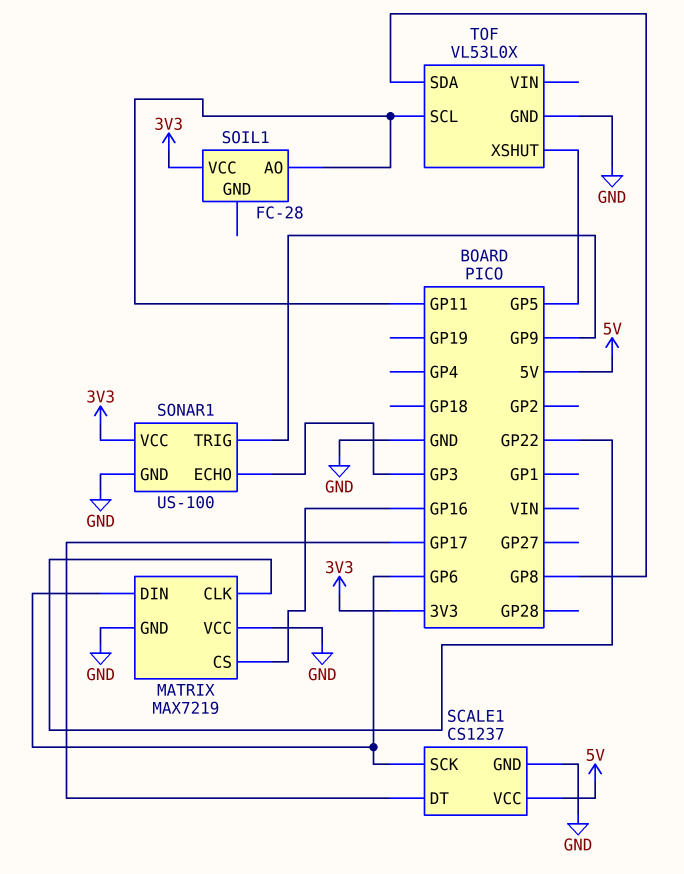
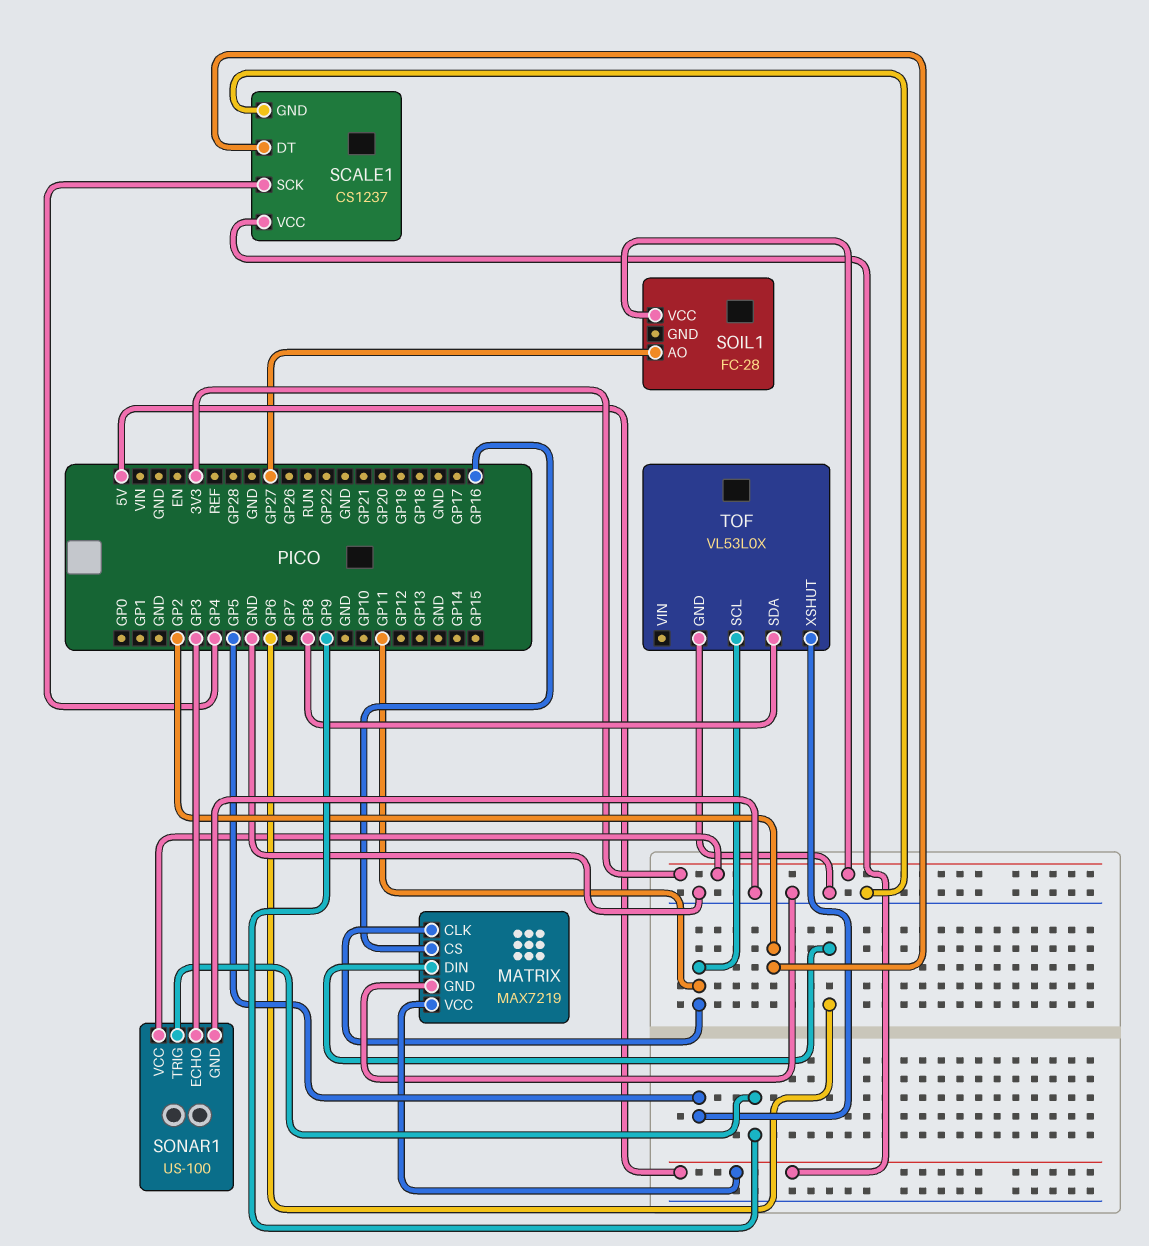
MATRIX pin CLK: GP22 -> GP11
MATRIX pin VCC: GND -> 5V
SCALE1 pin DT: GP17 -> GP2
SCALE1 pin SCK: GP6 -> GP4
SOIL1 pin AO: GP11 -> GP27

